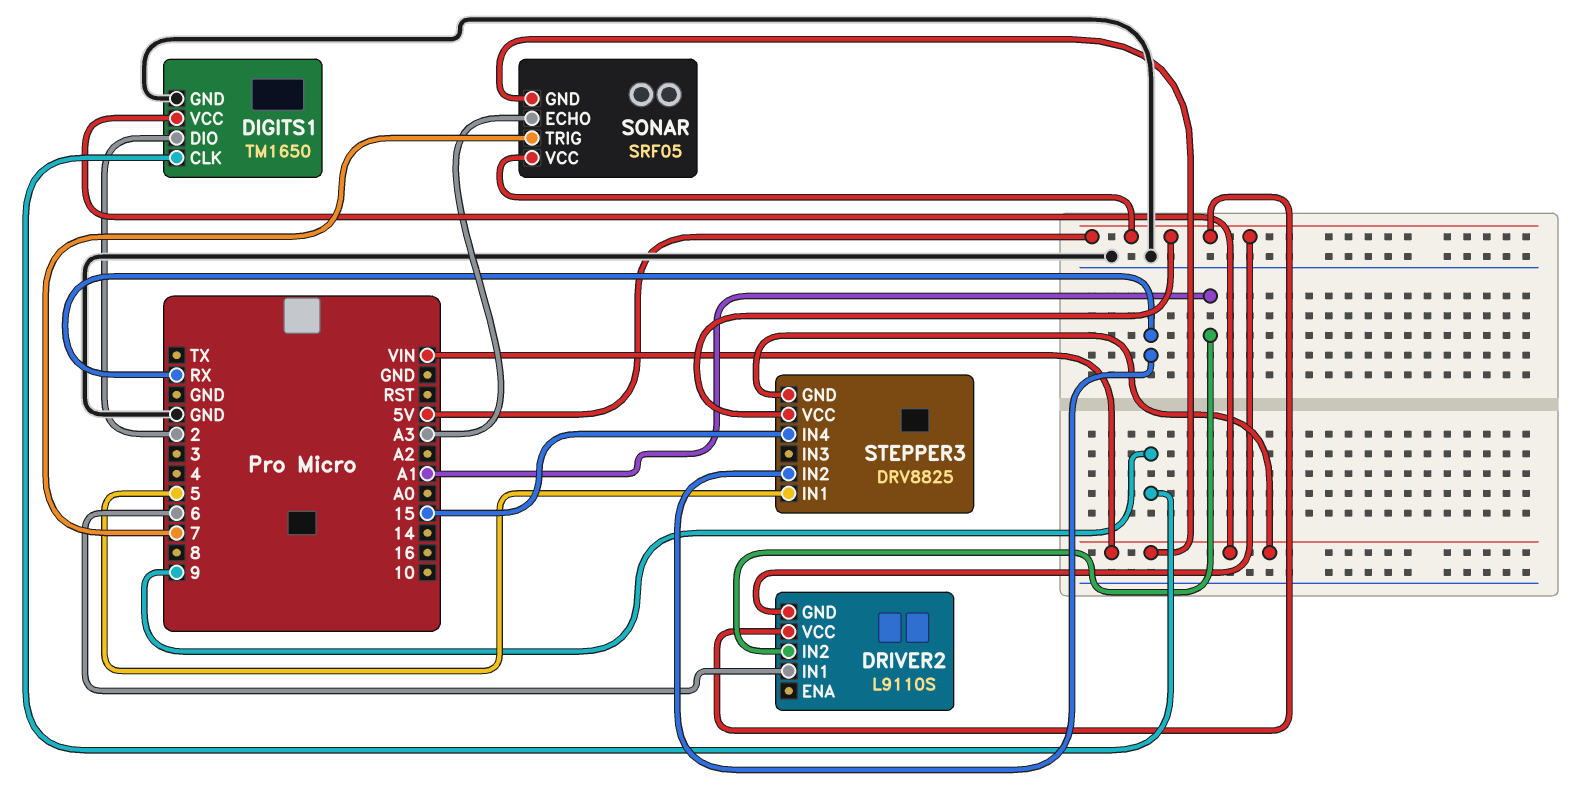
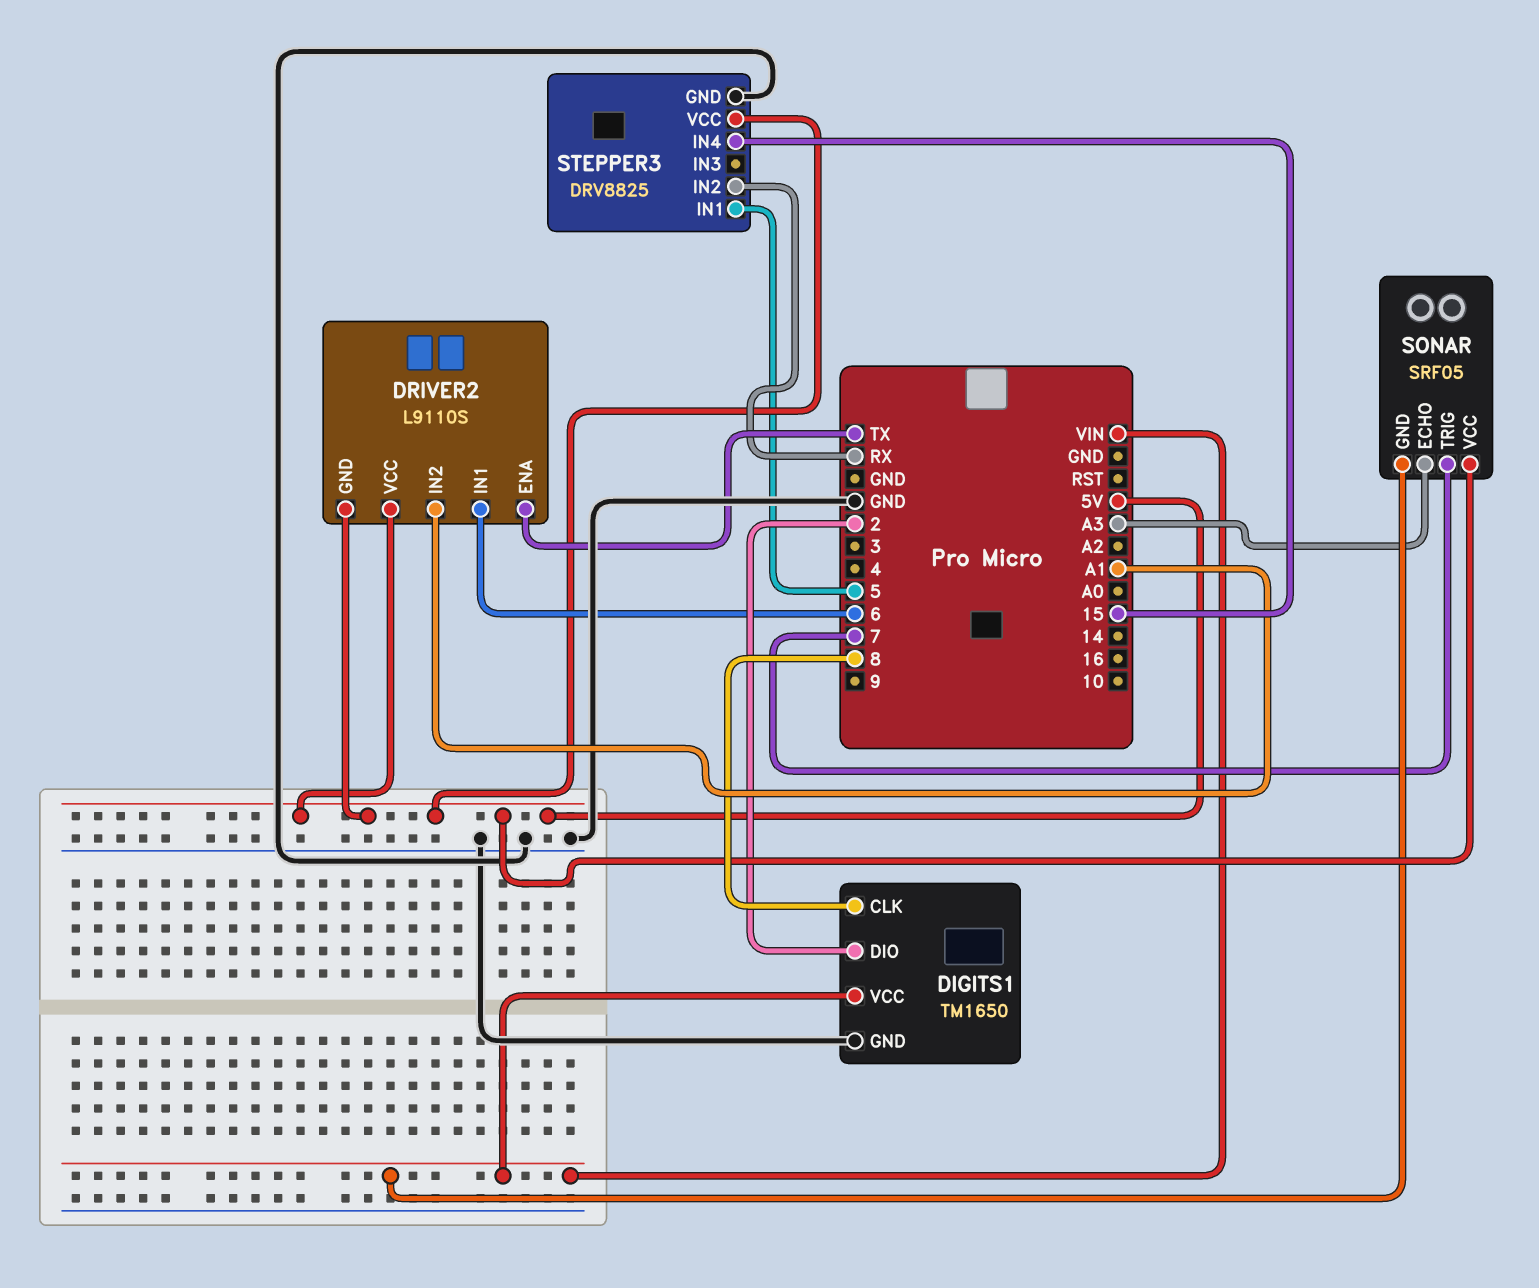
DIGITS1 pin CLK: 9 -> 8
DRIVER2 pin ENA: none -> TX
STEPPER3 pin GND: VIN -> GND

